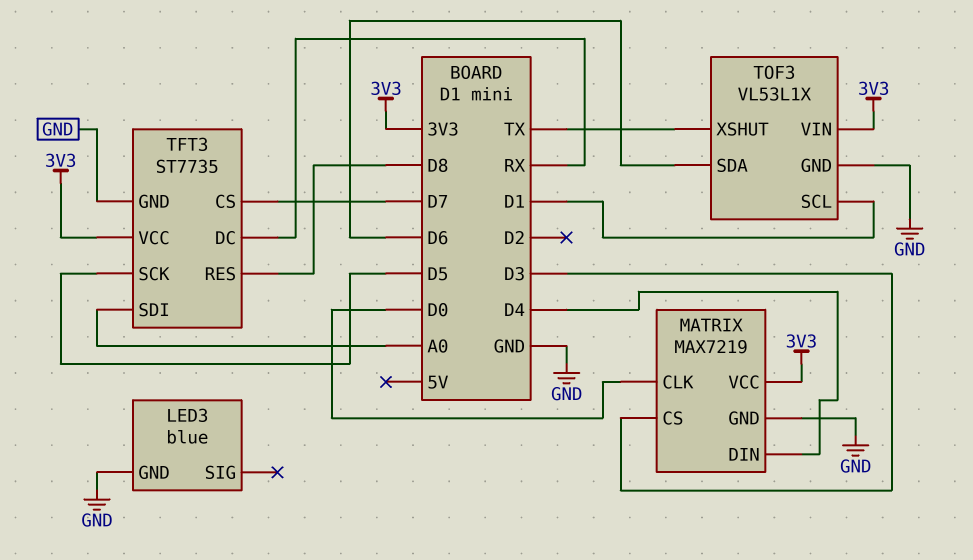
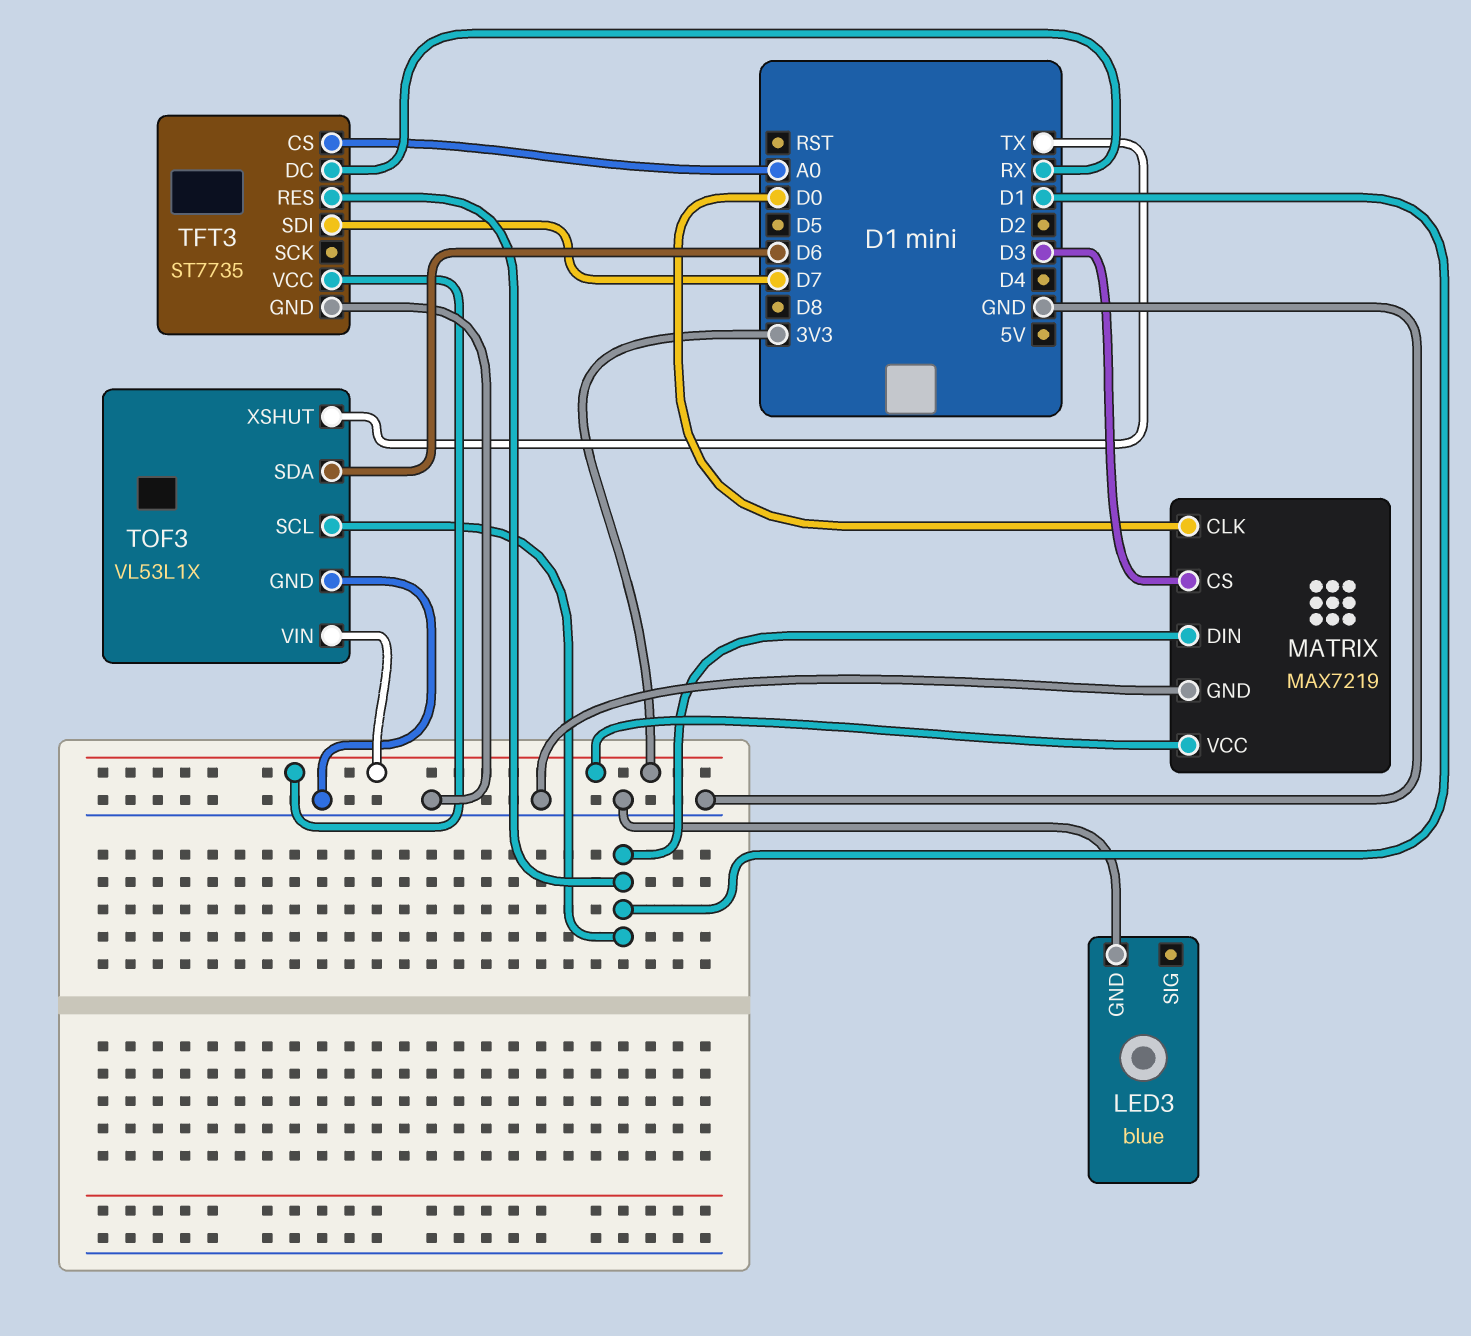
MATRIX pin DIN: D4 -> D1
TFT3 pin CS: D7 -> A0
TFT3 pin RES: D8 -> D1
TFT3 pin SCK: D5 -> none
TFT3 pin SDI: A0 -> D7

